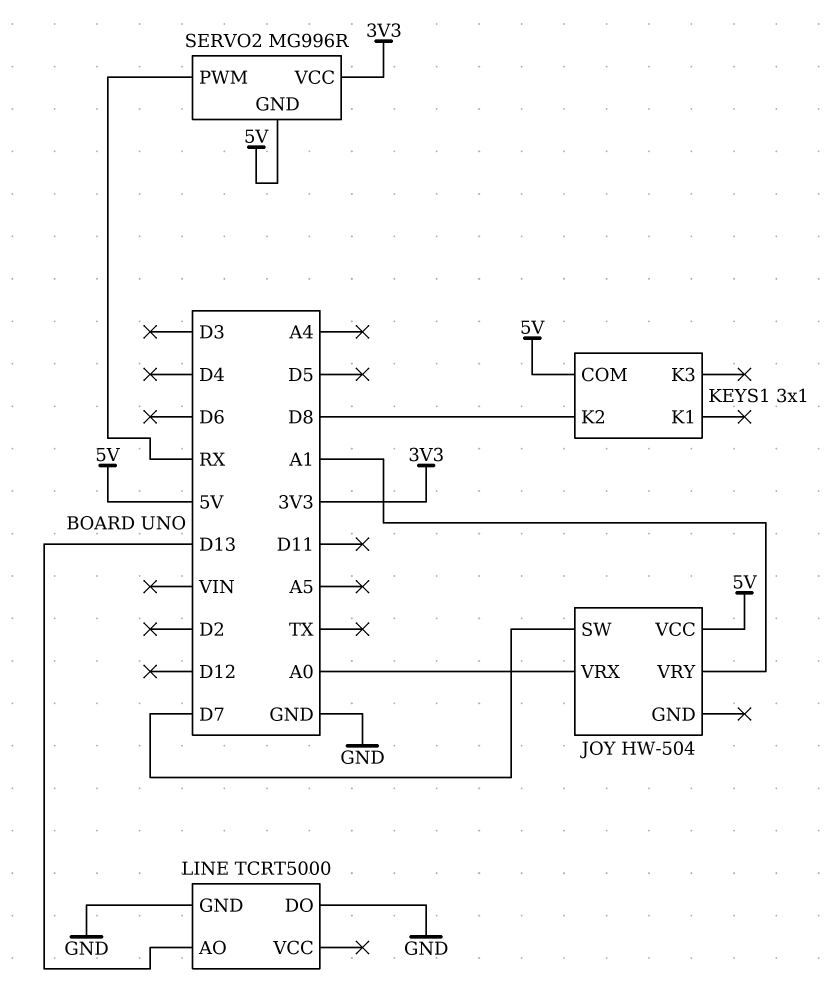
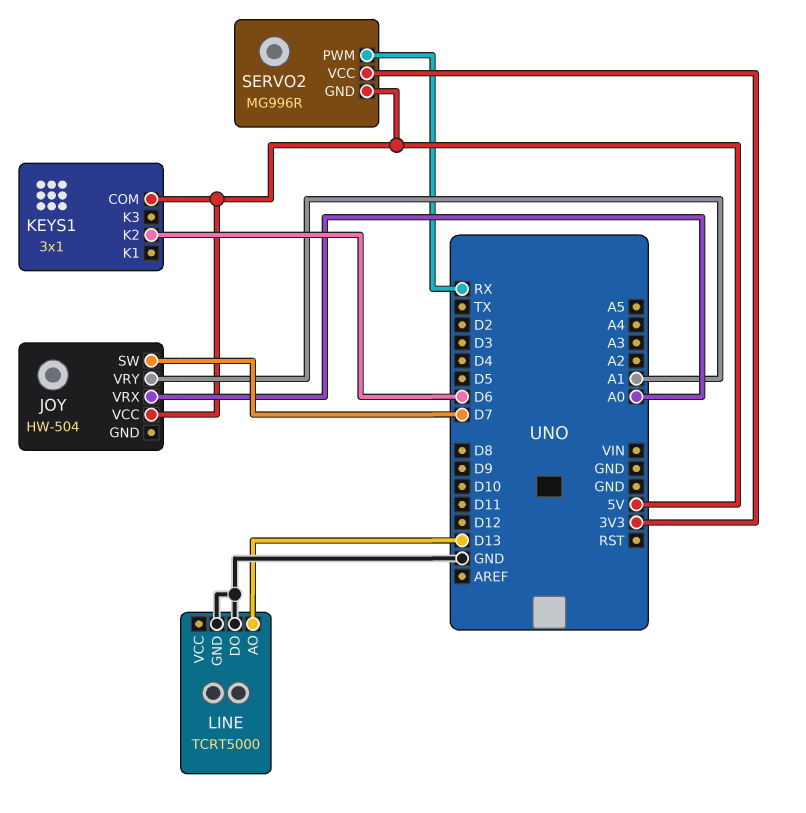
KEYS1 pin K2: D8 -> D6

